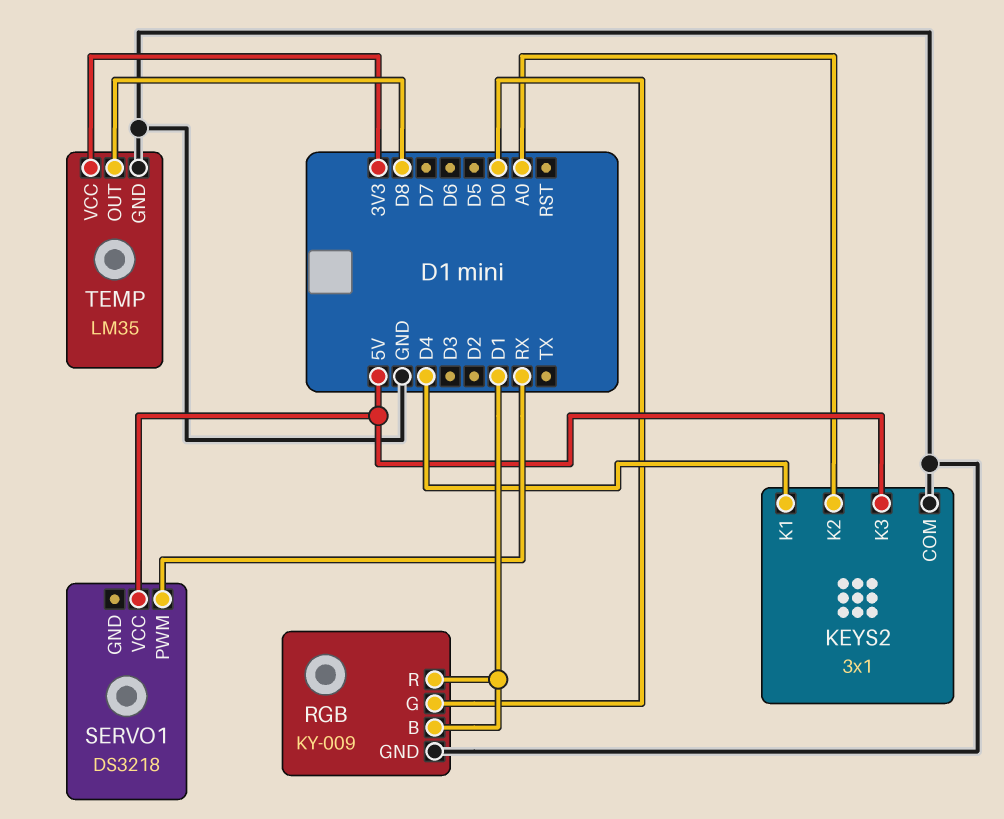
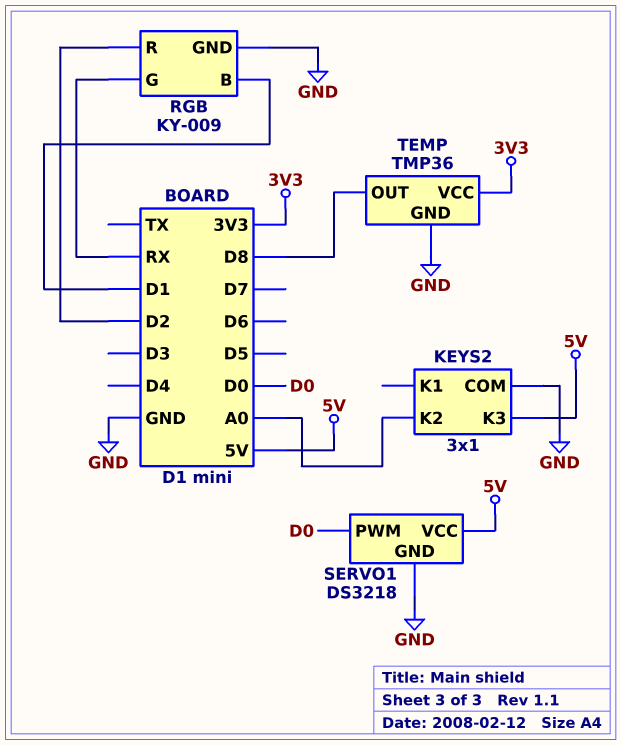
KEYS2 pin K1: D4 -> none
RGB pin G: D0 -> RX
RGB pin R: D1 -> D2
SERVO1 pin GND: none -> GND
SERVO1 pin PWM: RX -> D0
TEMP: LM35 -> TMP36

